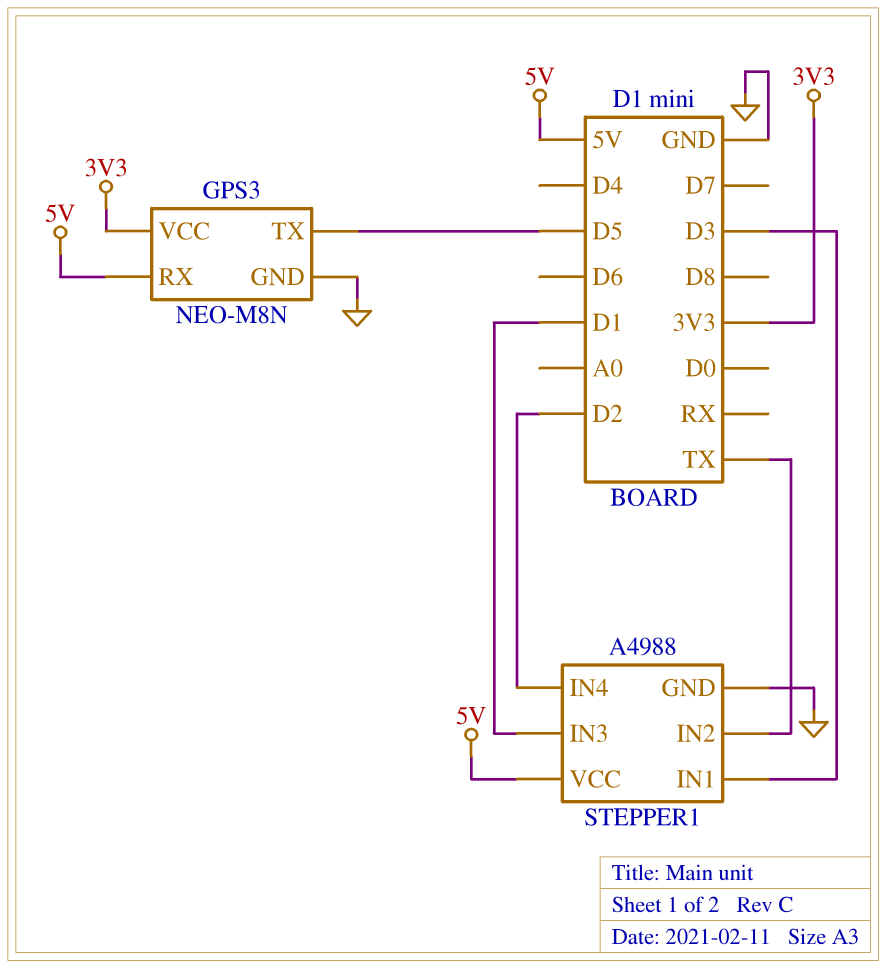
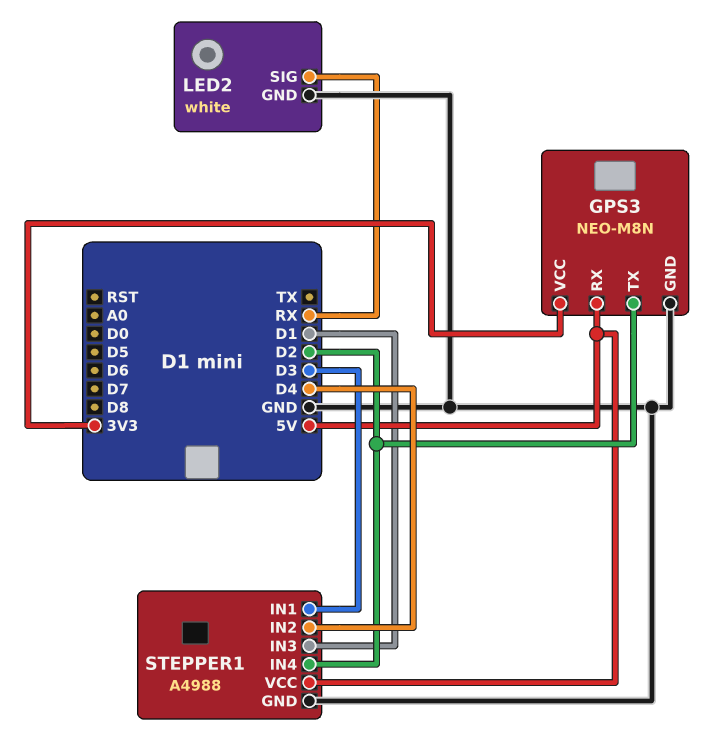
GPS3 pin TX: D5 -> D2
LED2: none -> white
LED2 pin GND: none -> GND
LED2 pin SIG: none -> RX
STEPPER1 pin IN2: TX -> D4

